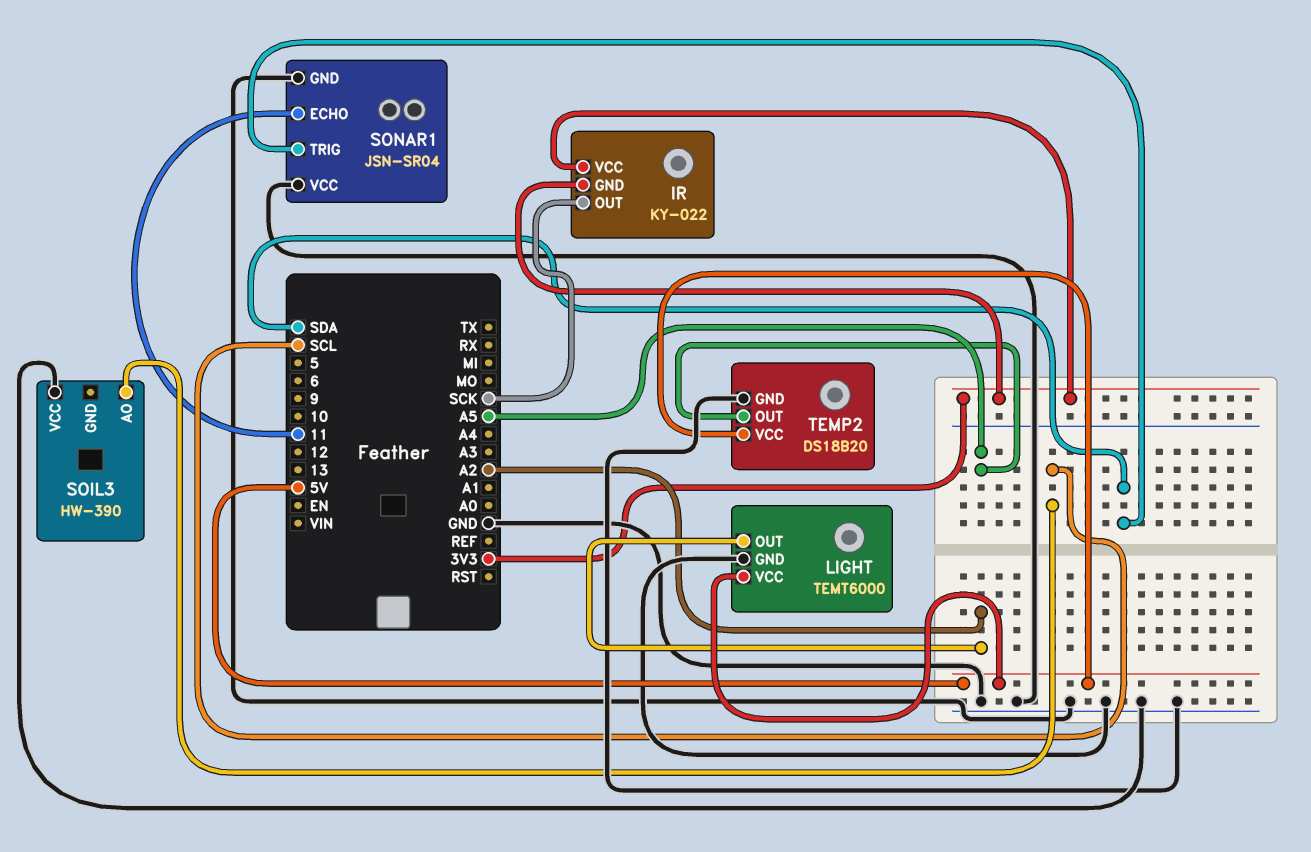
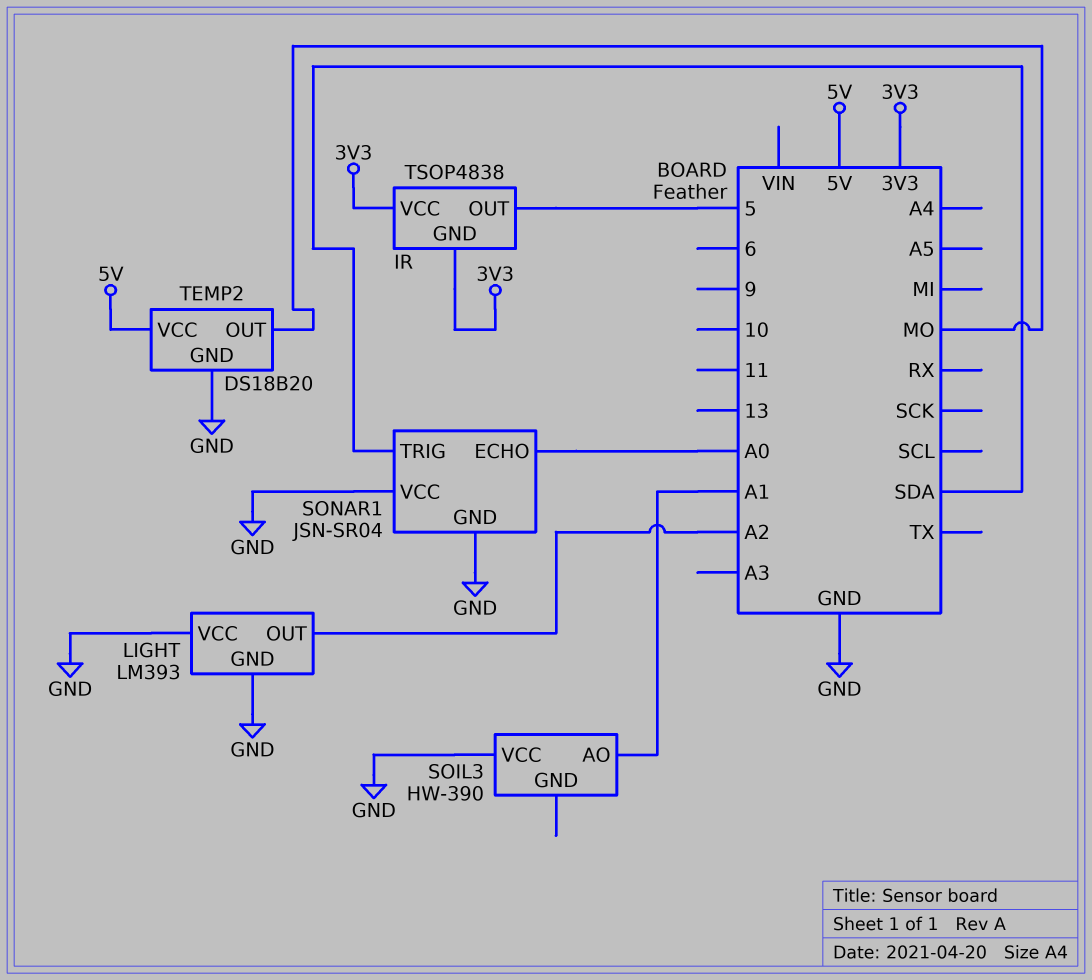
IR: KY-022 -> TSOP4838
IR pin OUT: SCK -> 5
LIGHT: TEMT6000 -> LM393
LIGHT pin VCC: 5V -> GND
SOIL3 pin AO: SCL -> A1
SONAR1 pin ECHO: 11 -> A0
TEMP2 pin OUT: A5 -> MO

